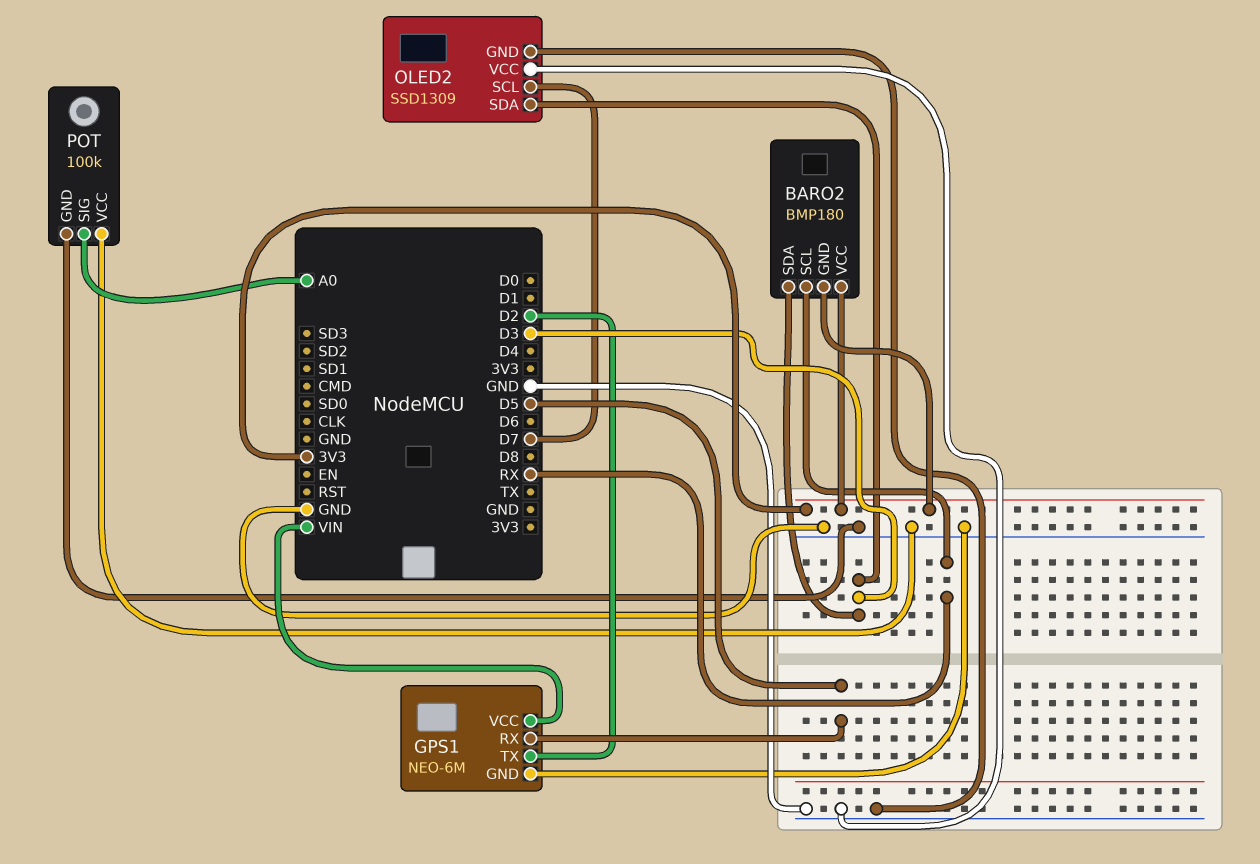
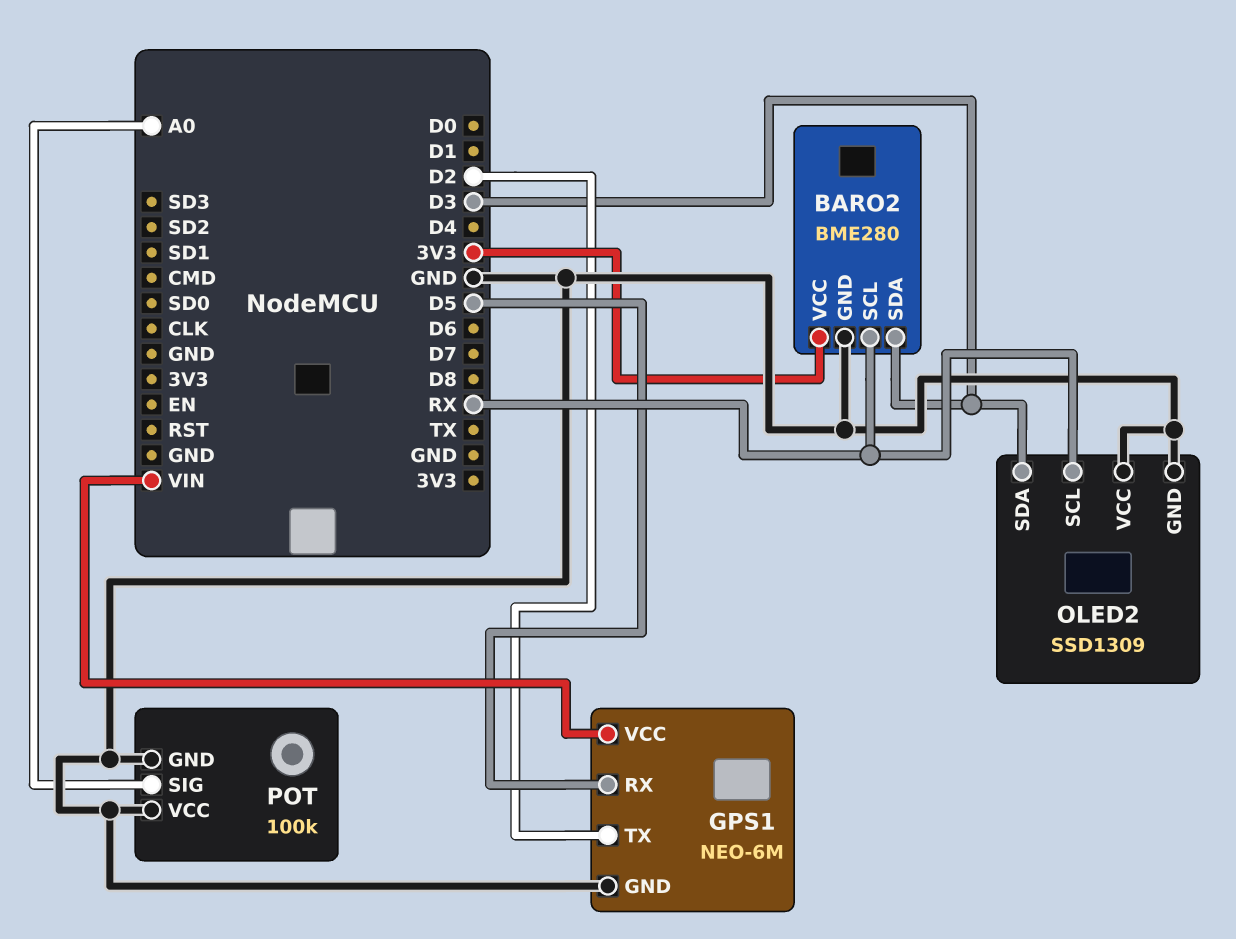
BARO2: BMP180 -> BME280
BARO2 pin GND: 3V3 -> GND
OLED2 pin SCL: D7 -> RX

